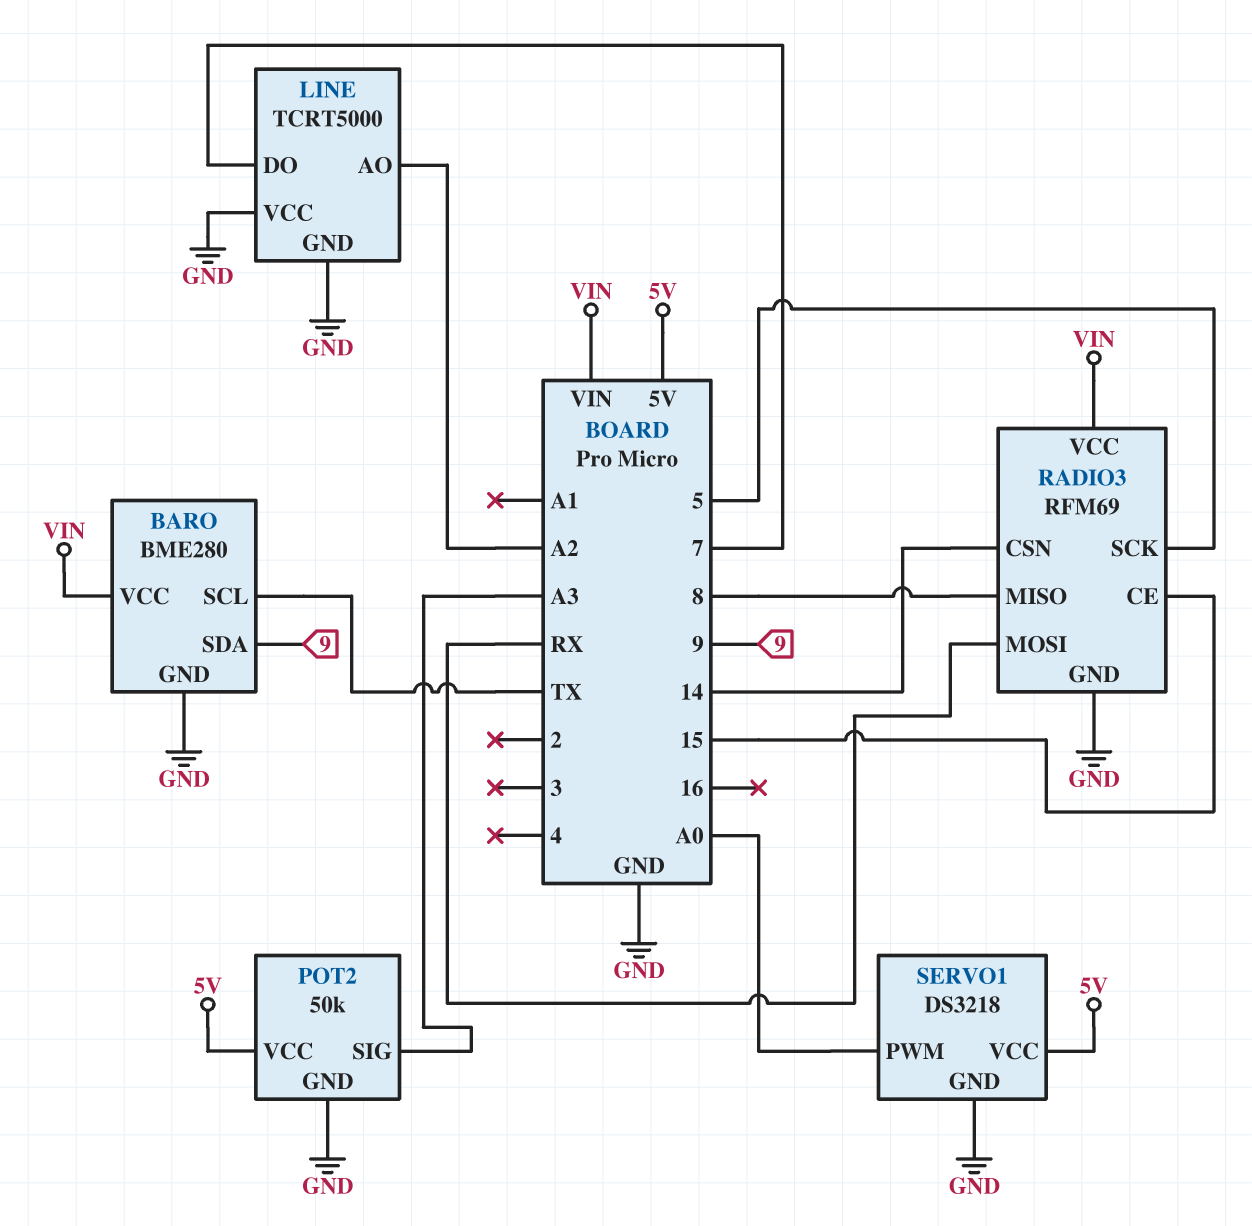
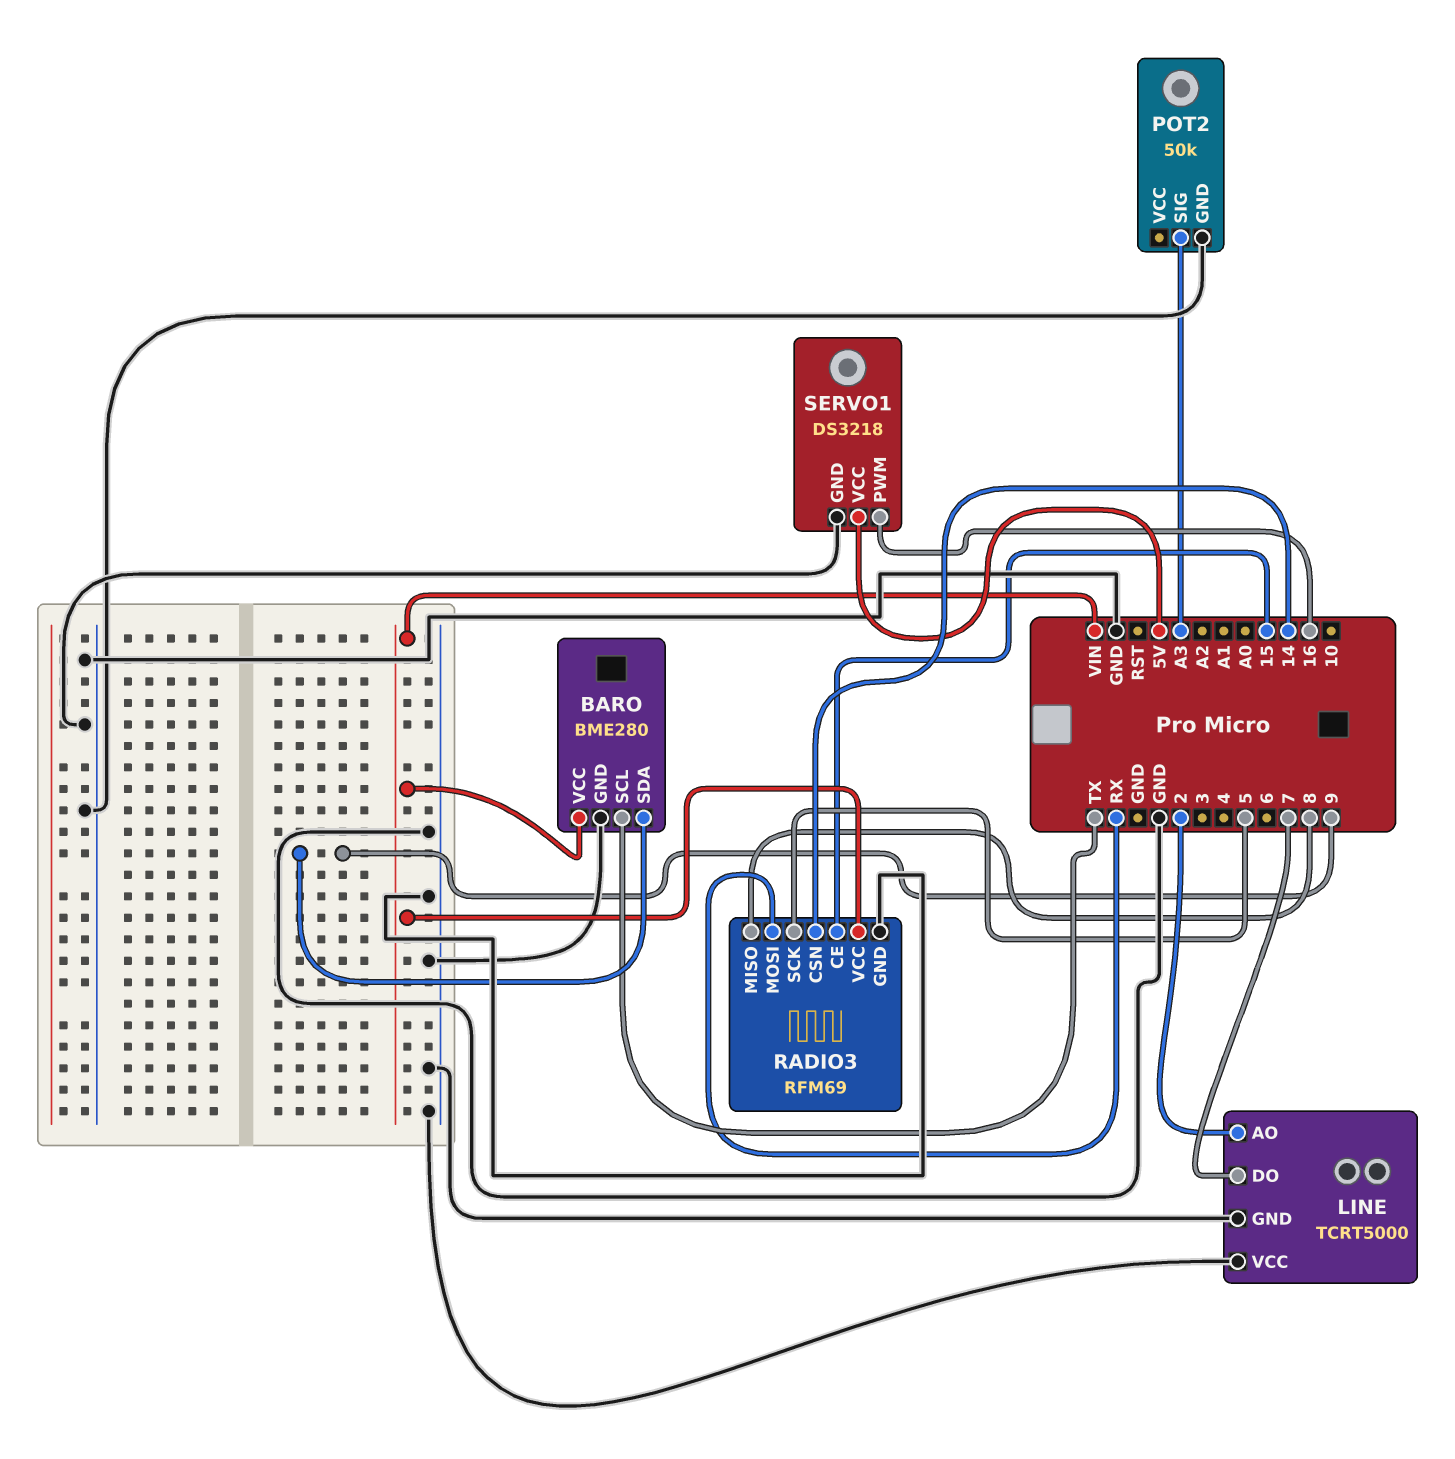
LINE pin AO: A2 -> 2
POT2 pin VCC: 5V -> none
SERVO1 pin PWM: A0 -> 16

